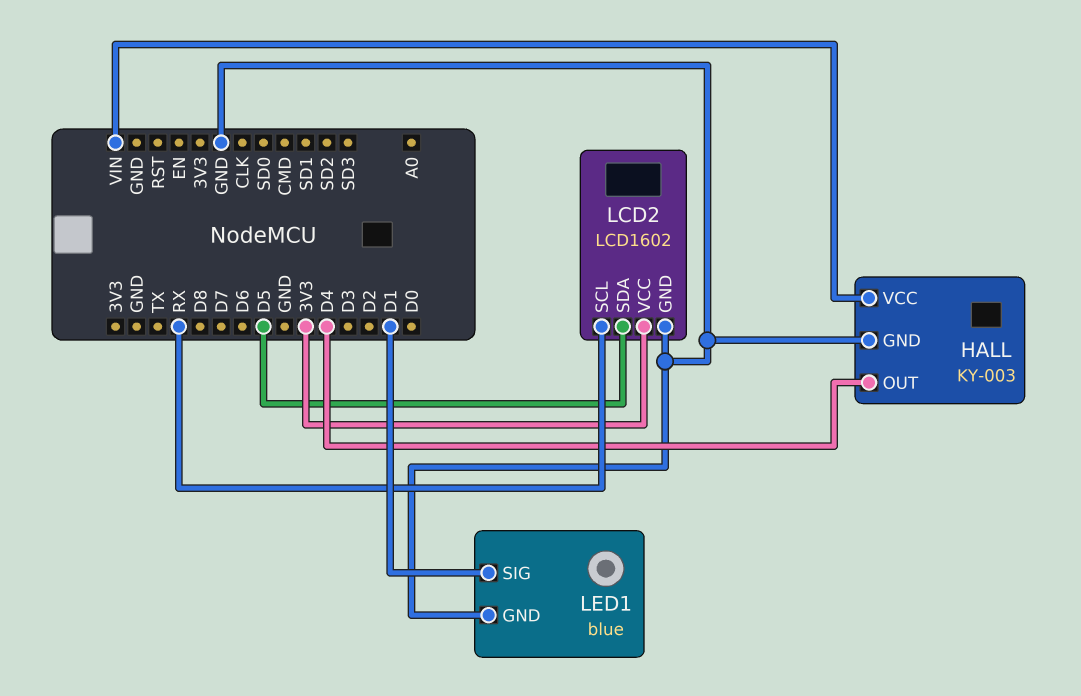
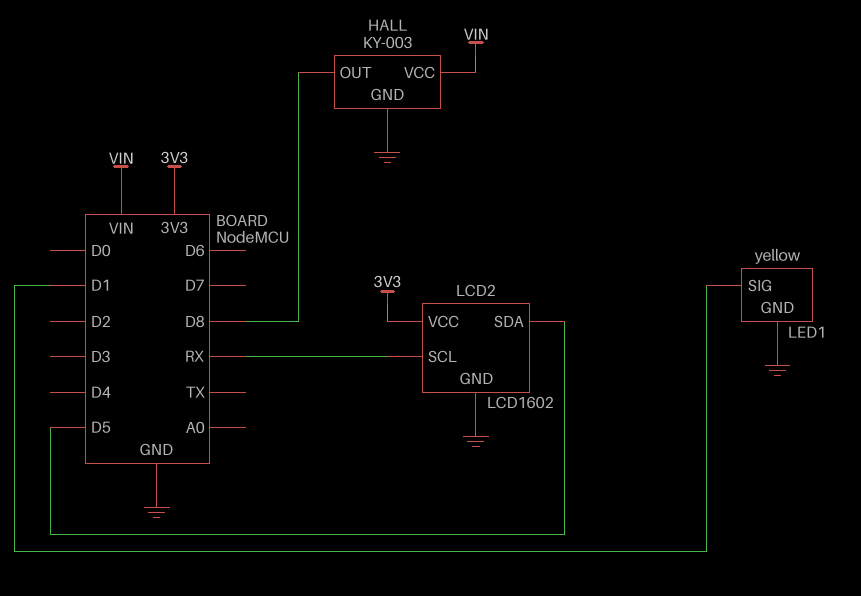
HALL pin OUT: D4 -> D8
LED1: blue -> yellow

